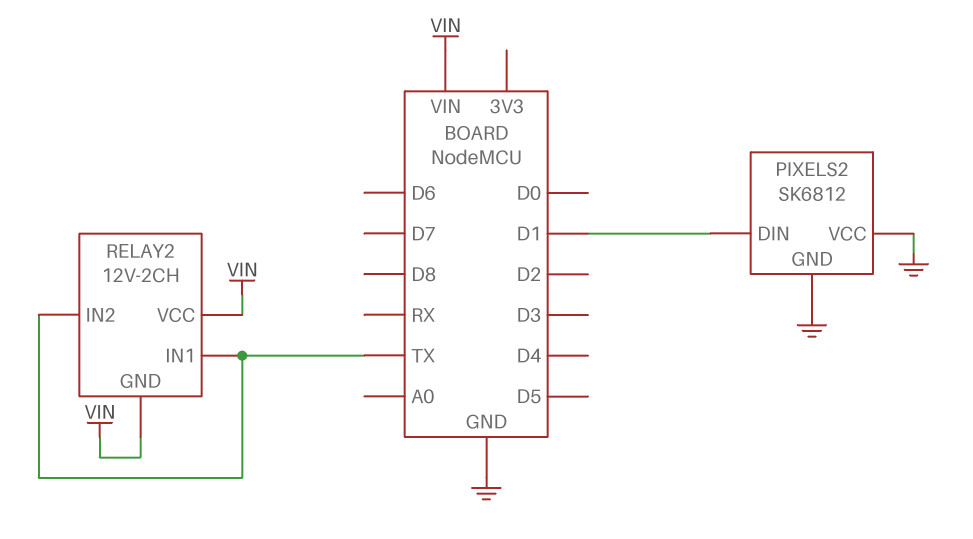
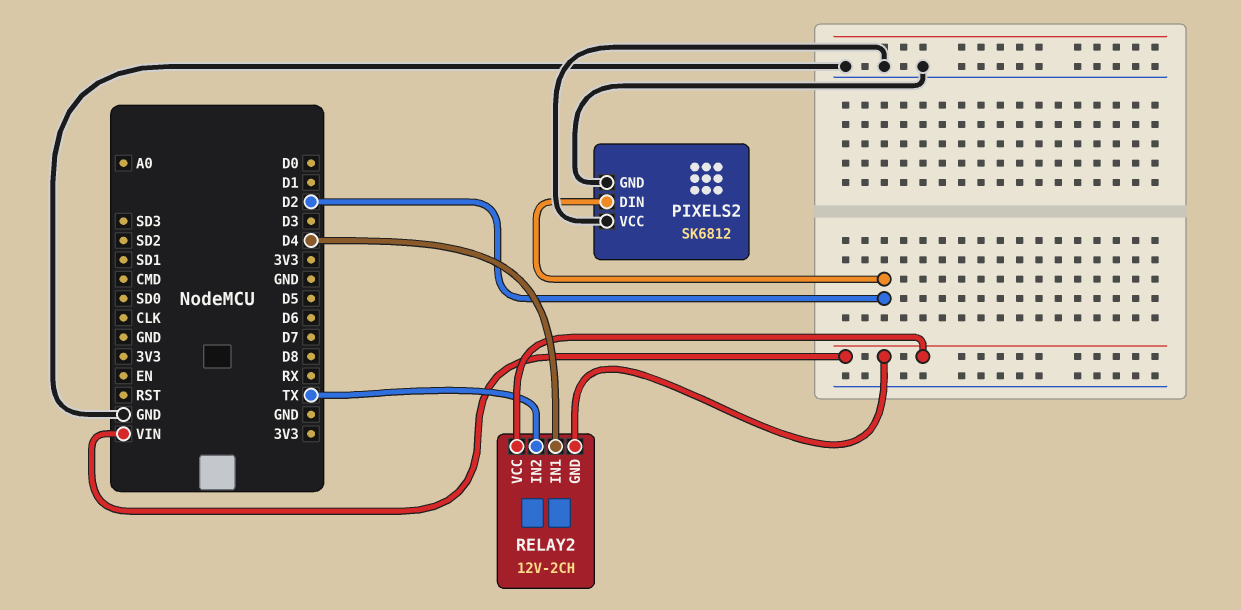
PIXELS2 pin DIN: D1 -> D2
RELAY2 pin IN1: TX -> D4

